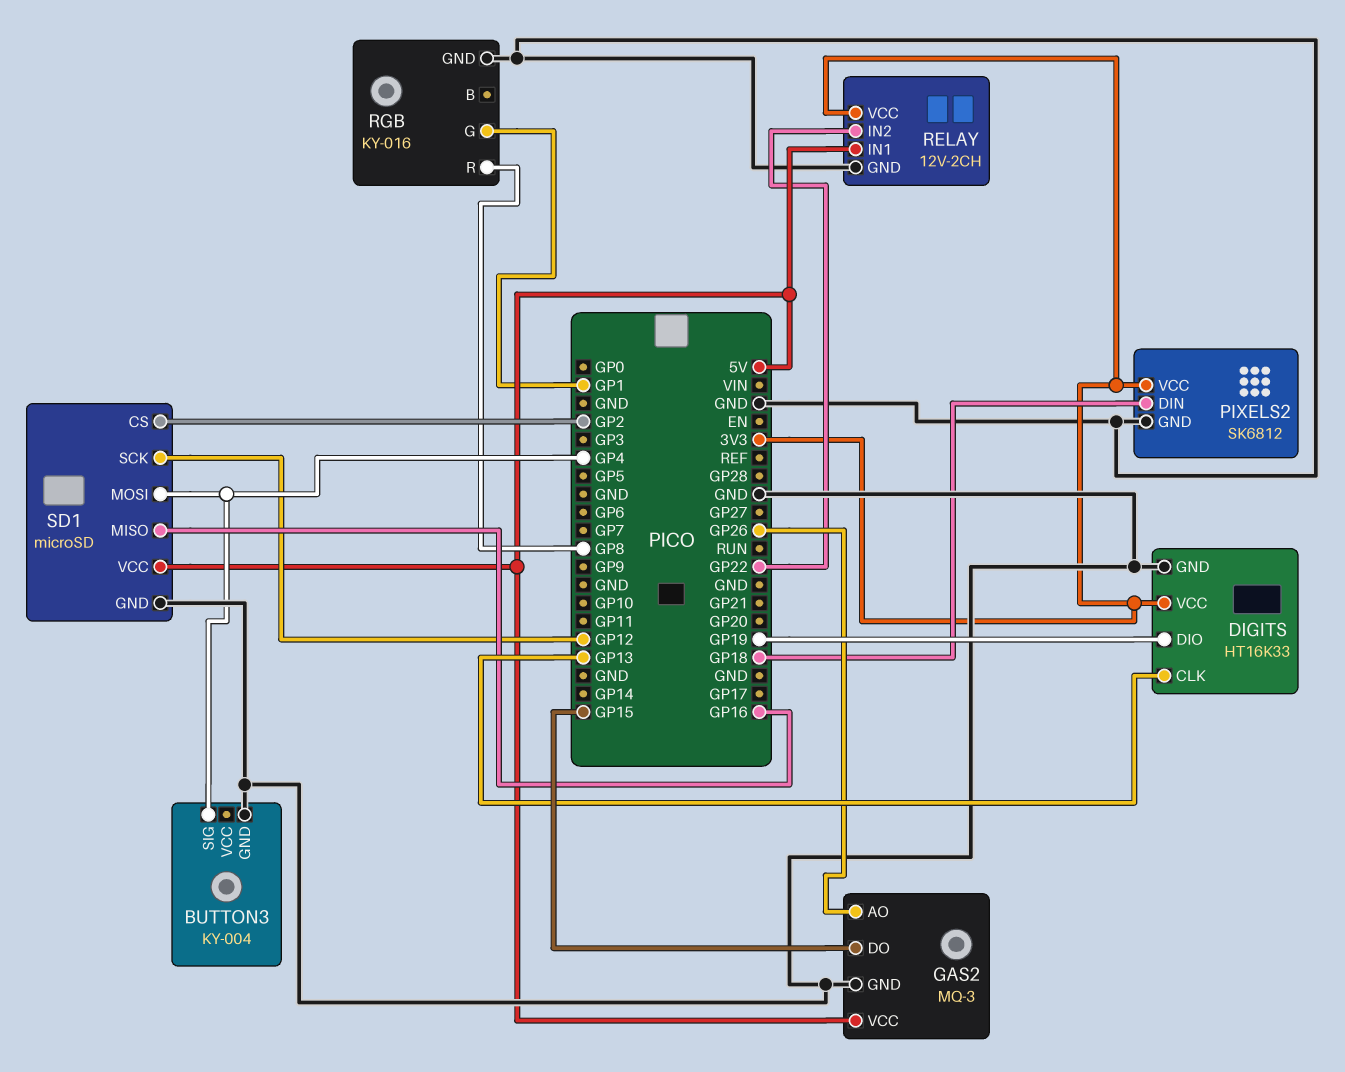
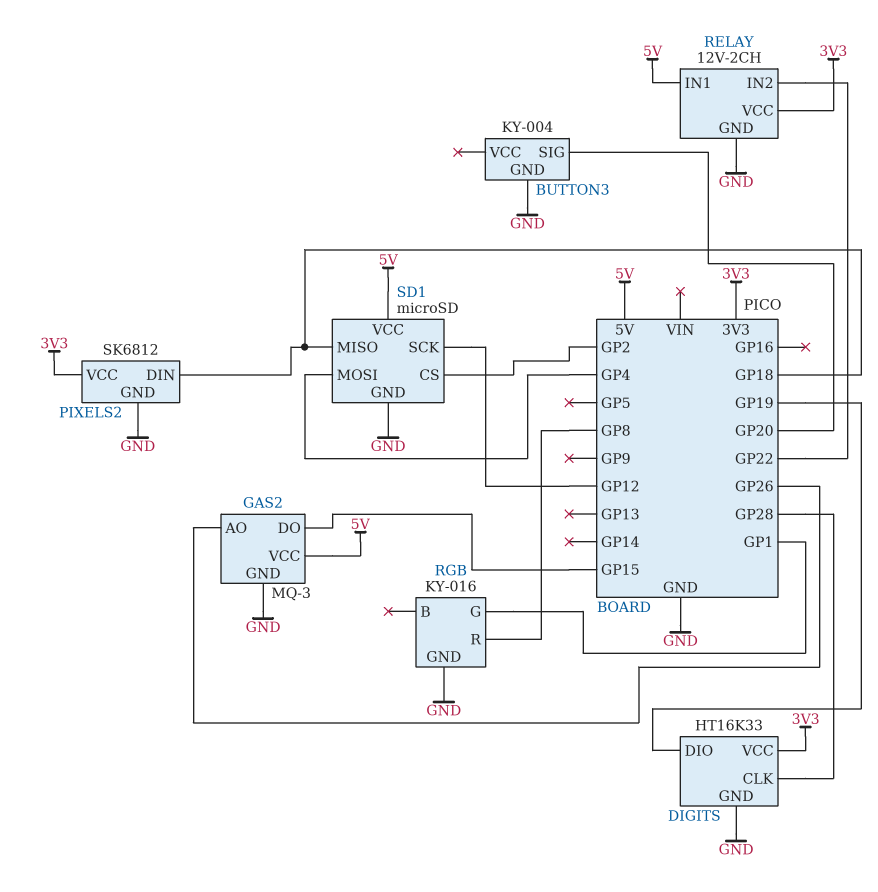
BUTTON3 pin SIG: GP4 -> GP20
DIGITS pin CLK: GP13 -> GP28
SD1 pin MISO: GP16 -> GP18

